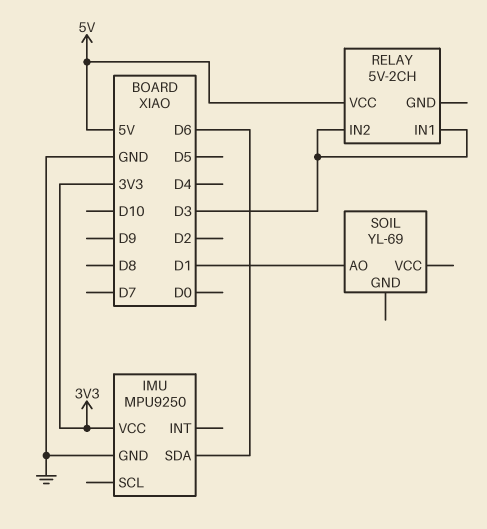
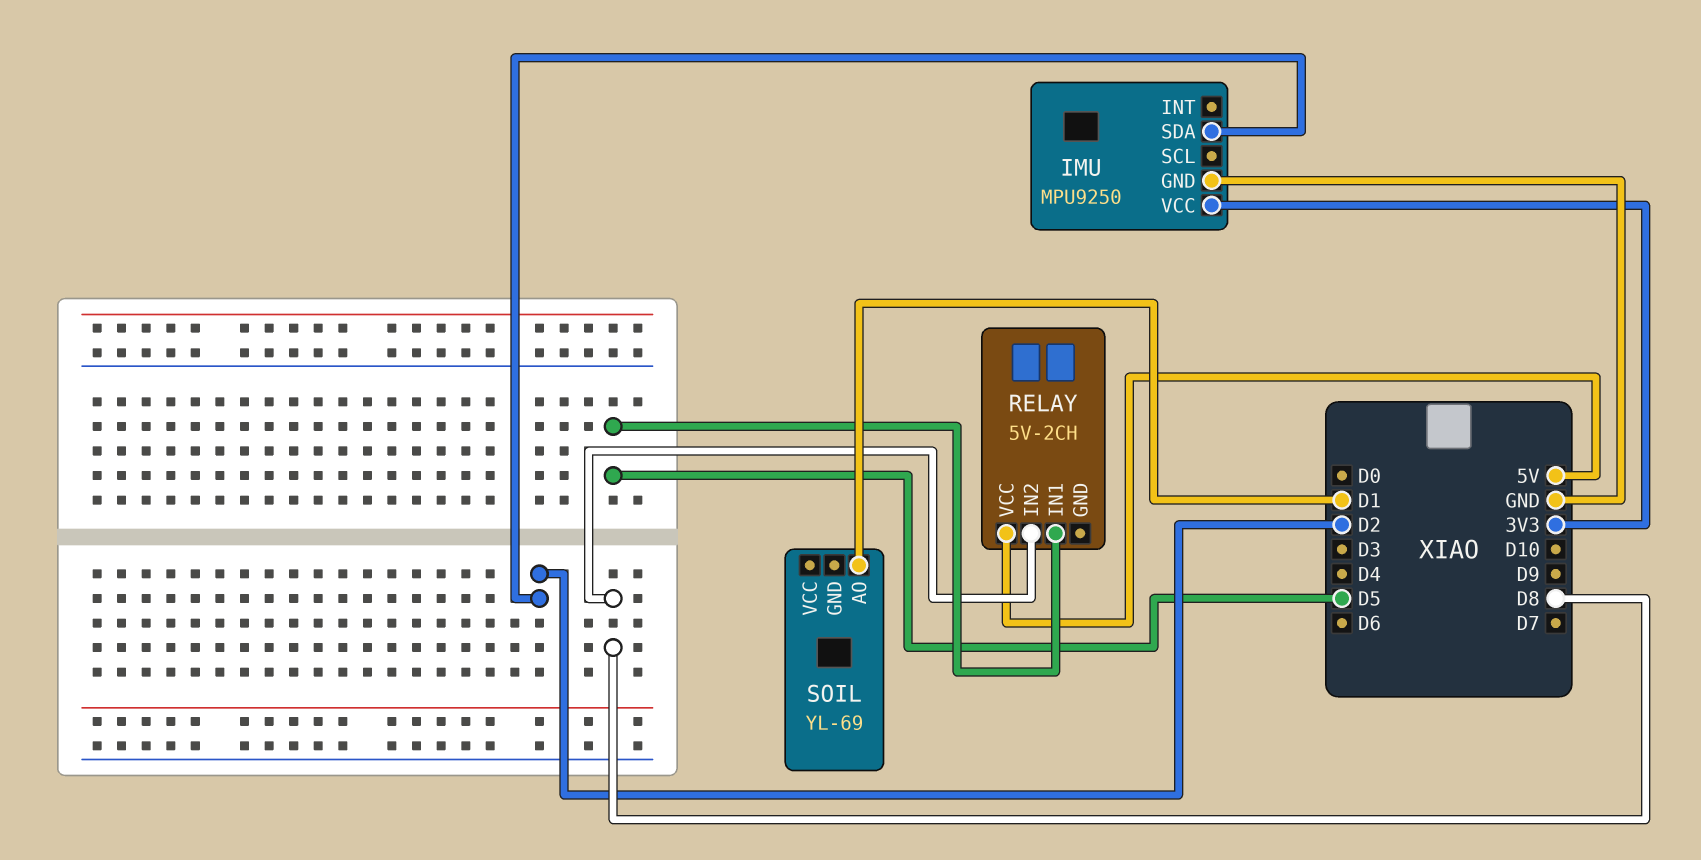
IMU pin SDA: D6 -> D2
RELAY pin IN1: D3 -> D5
RELAY pin IN2: D3 -> D8

